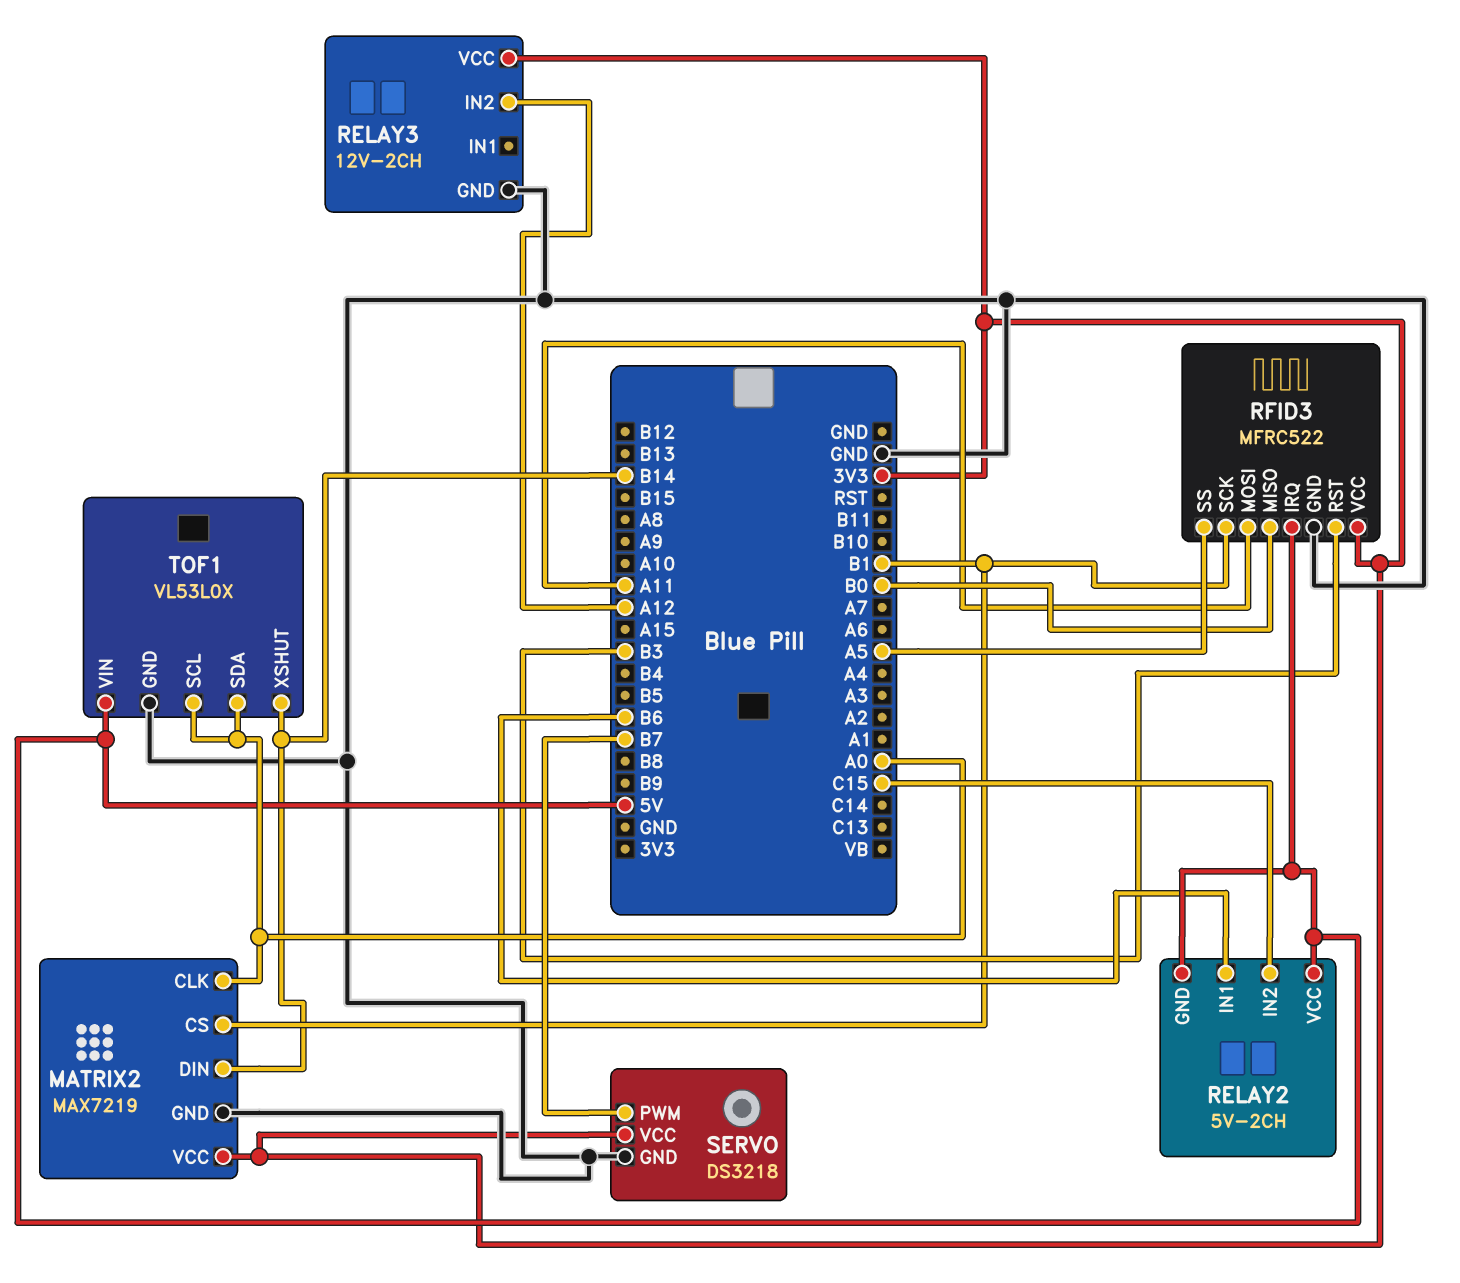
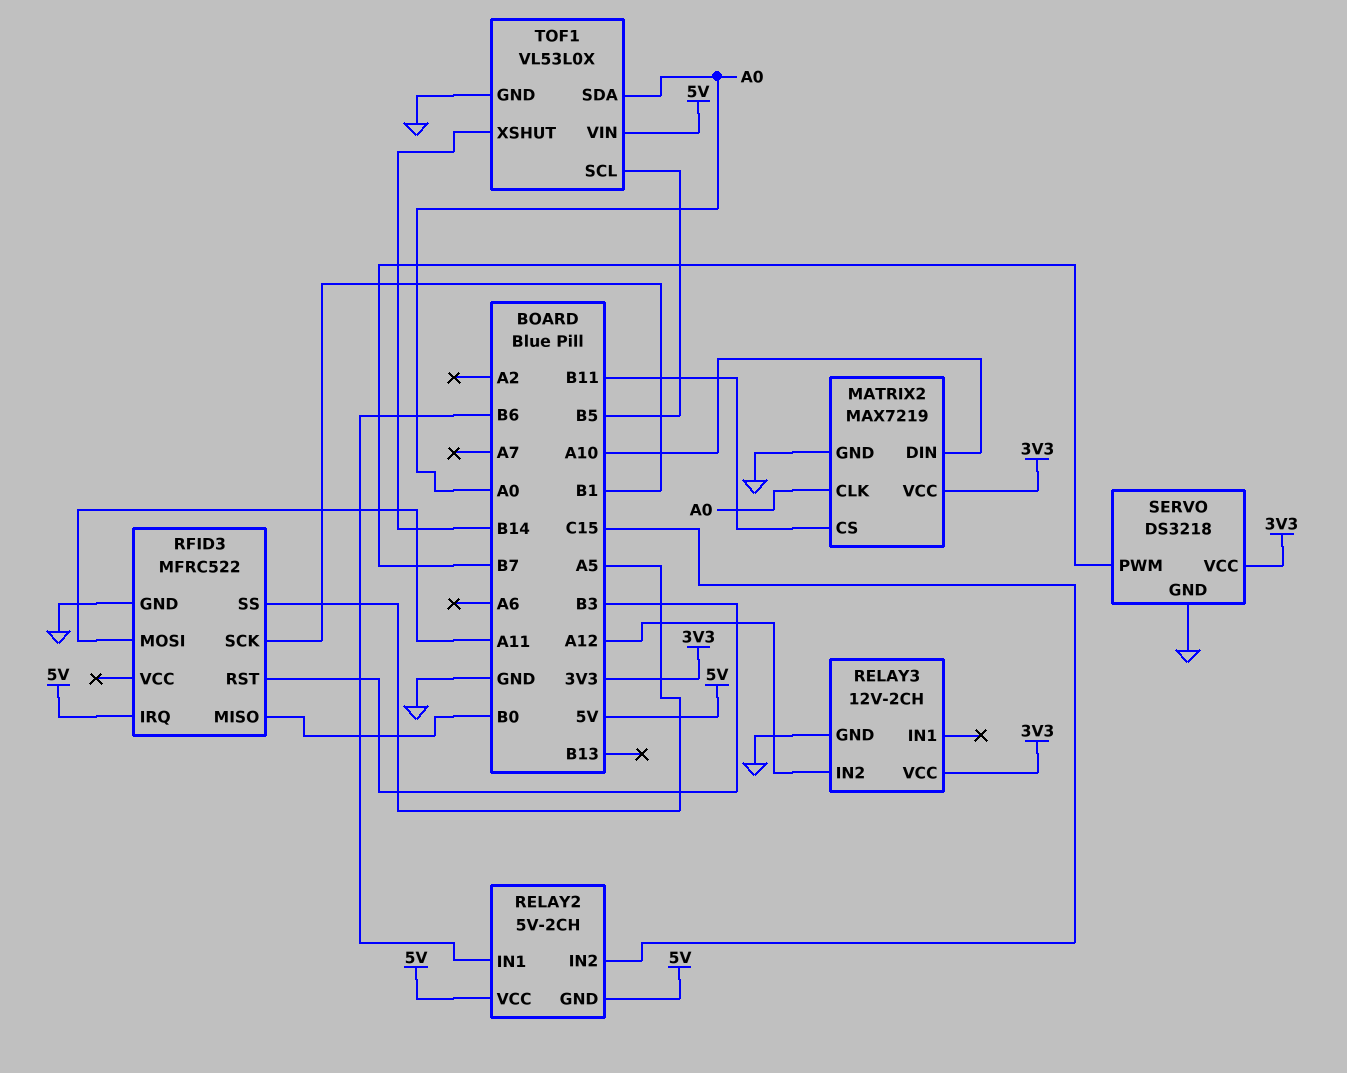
MATRIX2 pin CS: B1 -> B11
MATRIX2 pin DIN: B14 -> A10
RFID3 pin VCC: 3V3 -> none
TOF1 pin SCL: A0 -> B5

